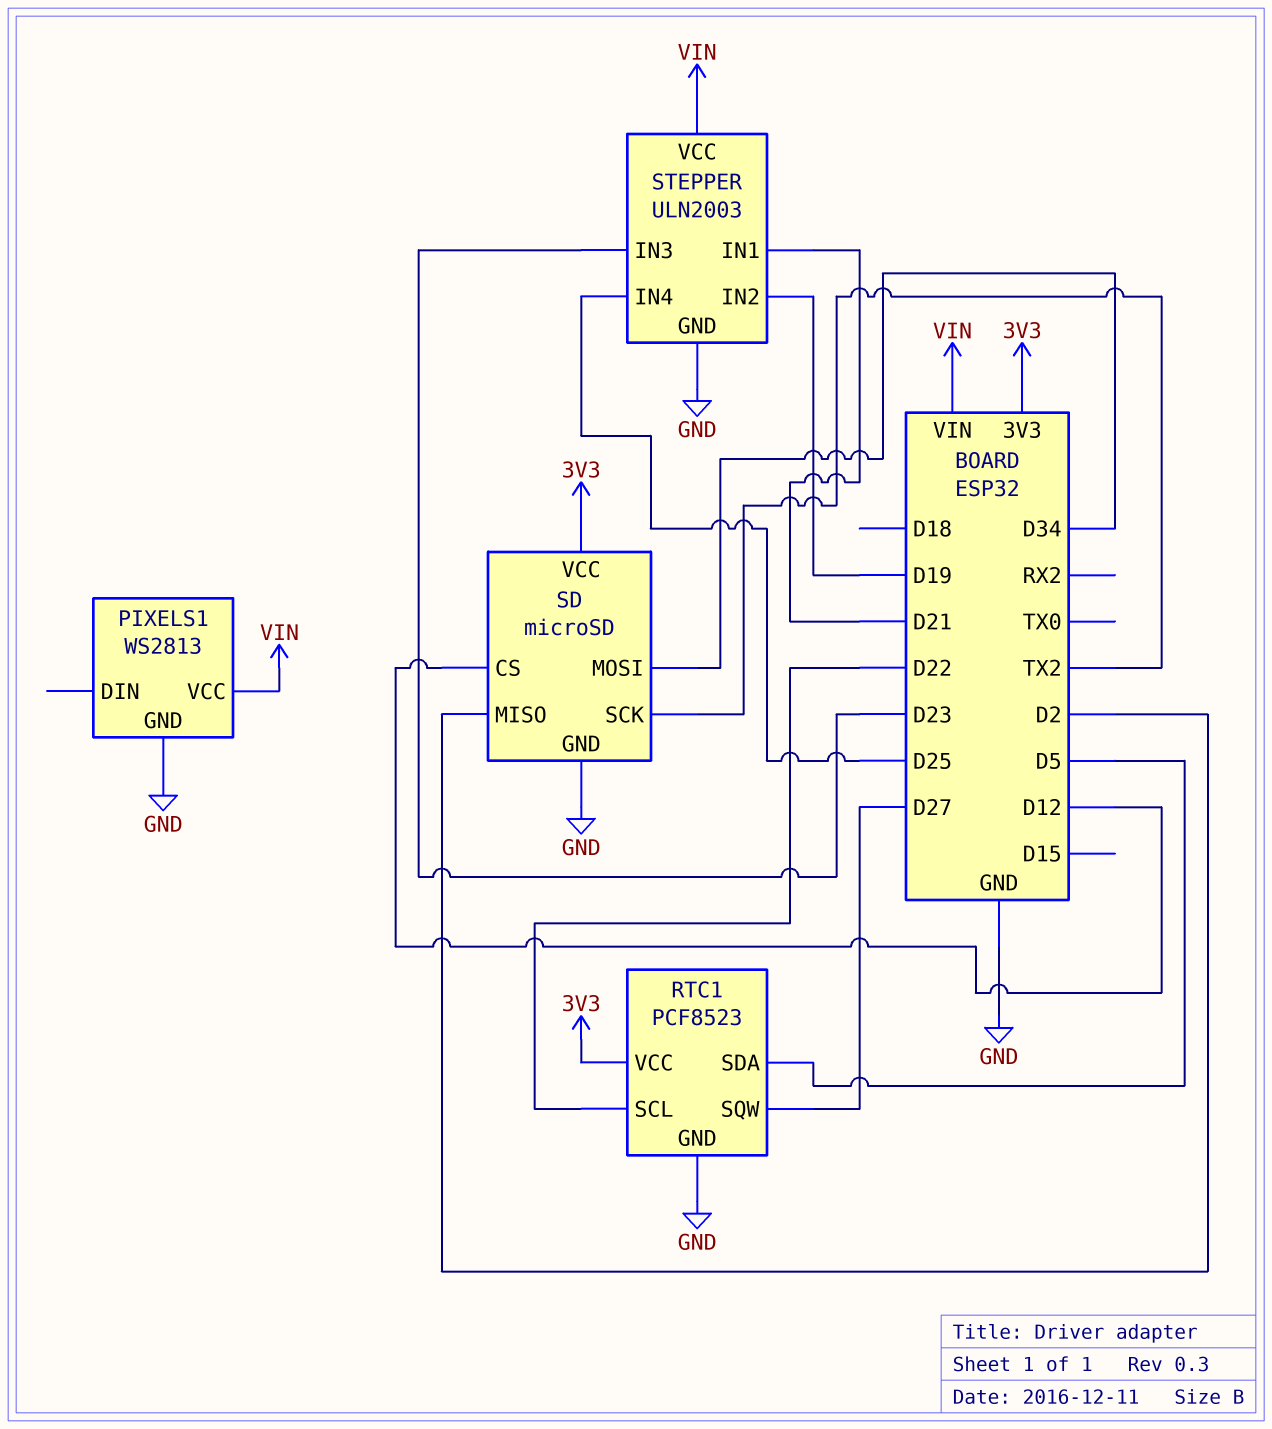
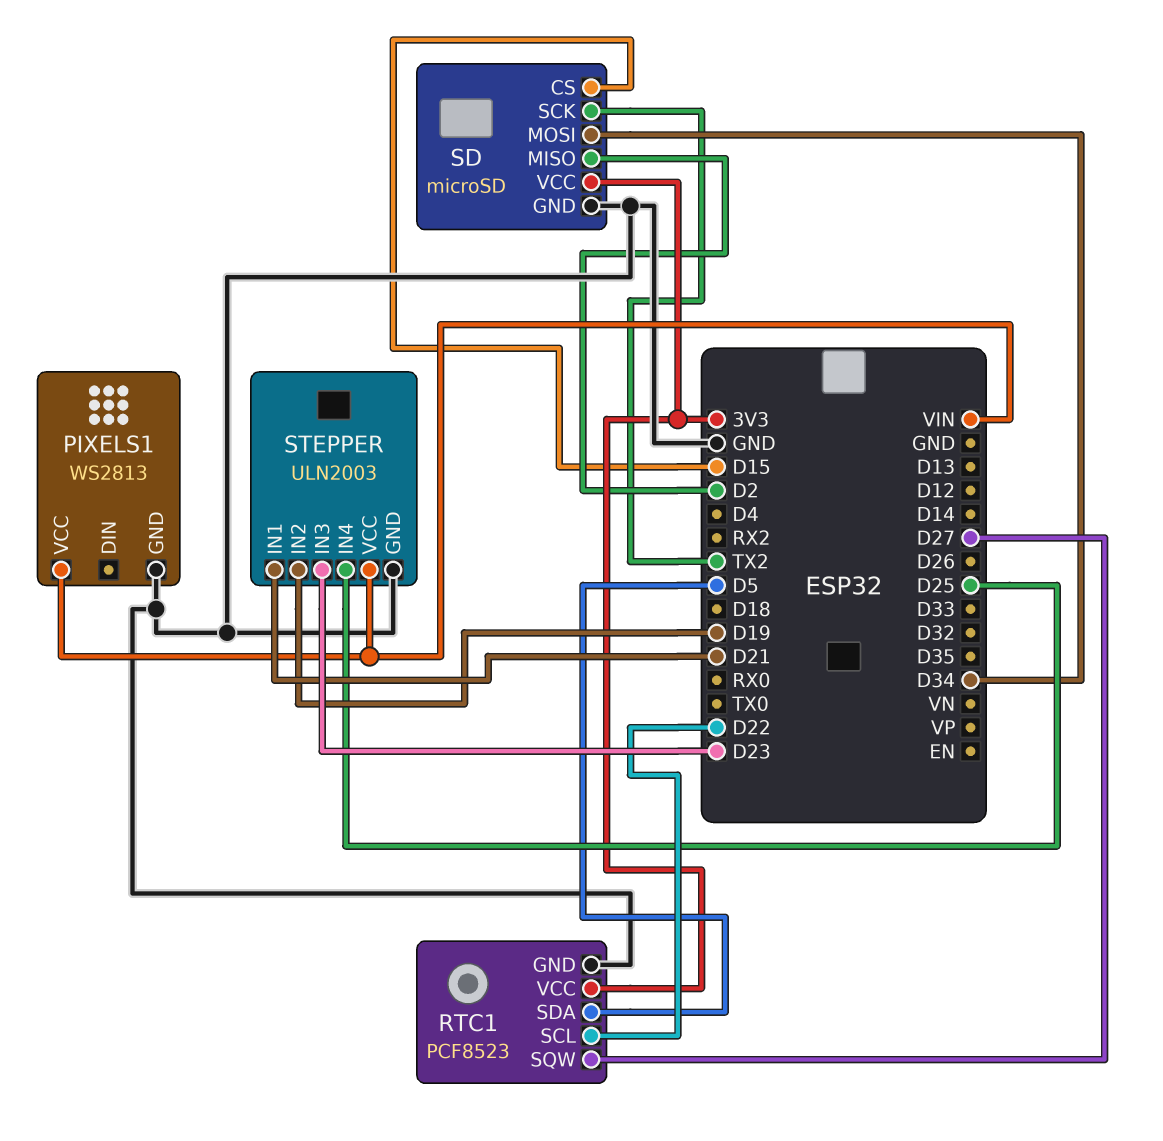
SD pin CS: D12 -> D15

